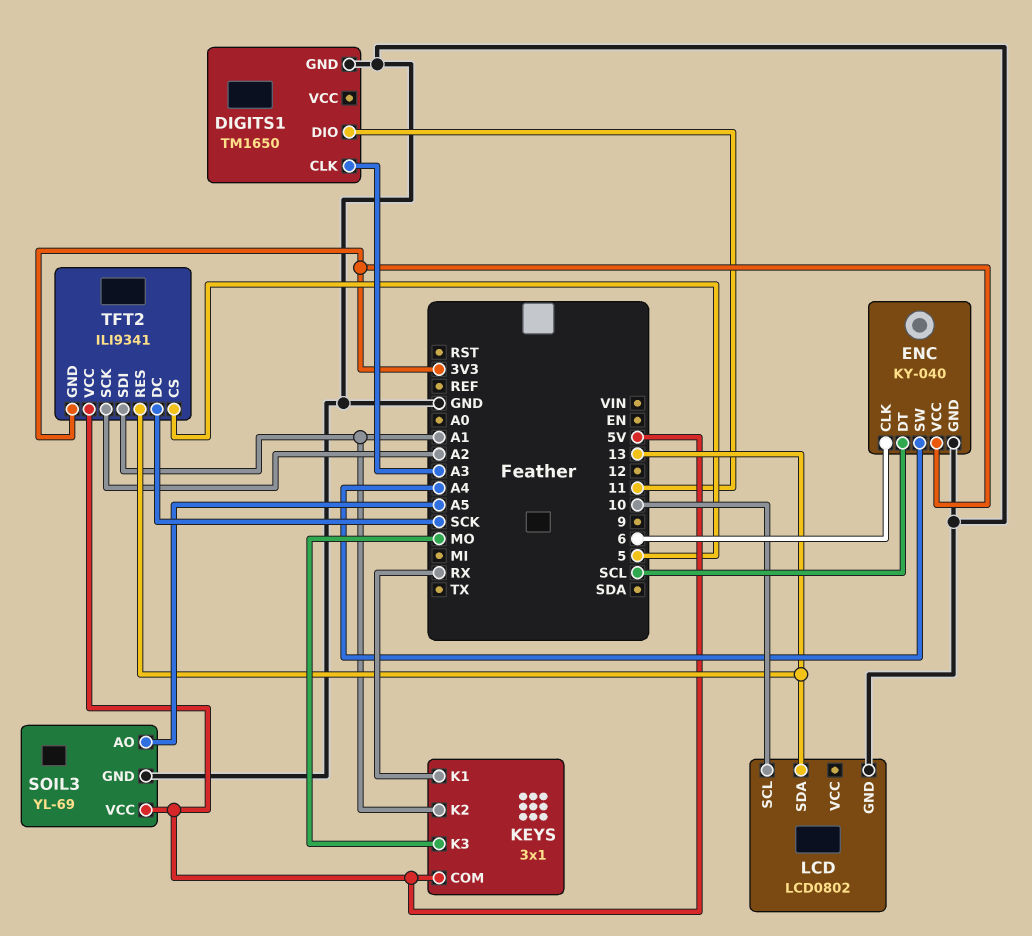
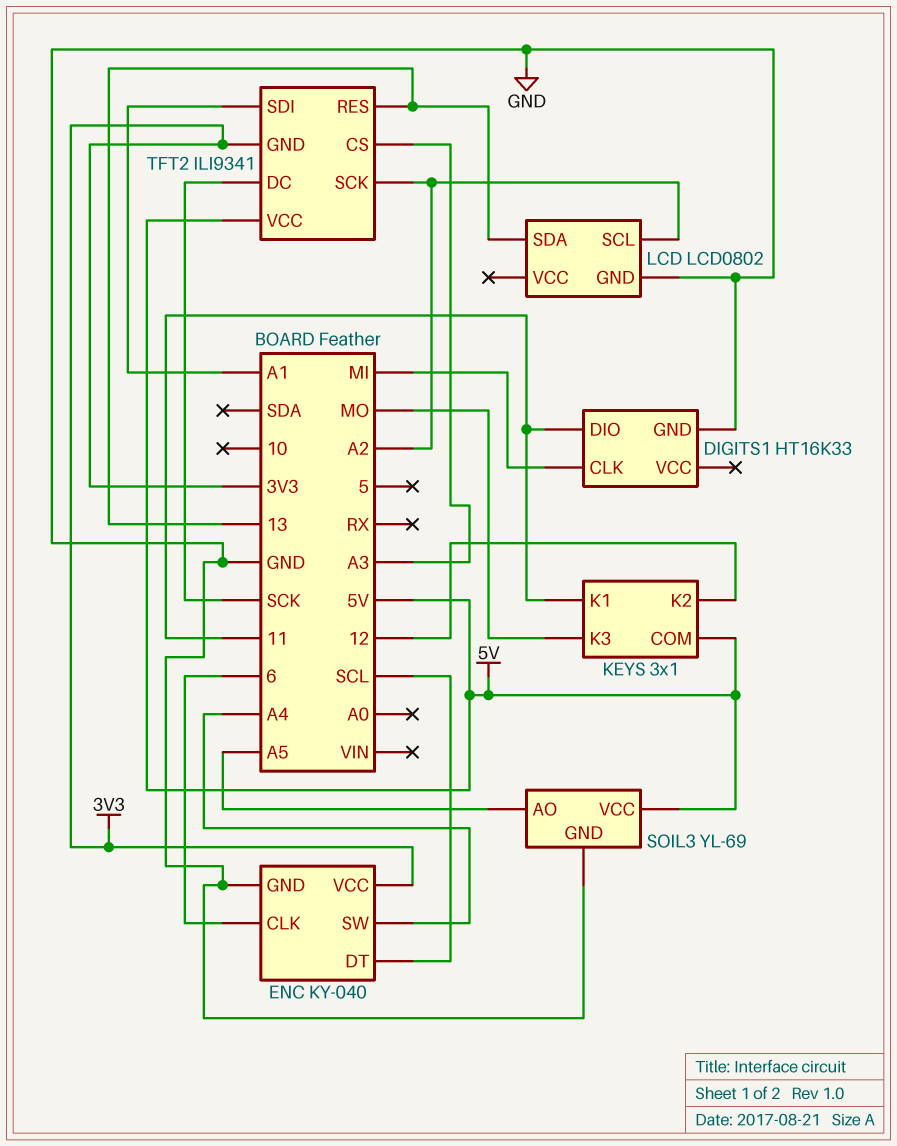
DIGITS1: TM1650 -> HT16K33
DIGITS1 pin CLK: A3 -> MI
KEYS pin K1: RX -> 11
KEYS pin K2: A1 -> 12
LCD pin SCL: 10 -> A2
TFT2 pin CS: 5 -> A3

